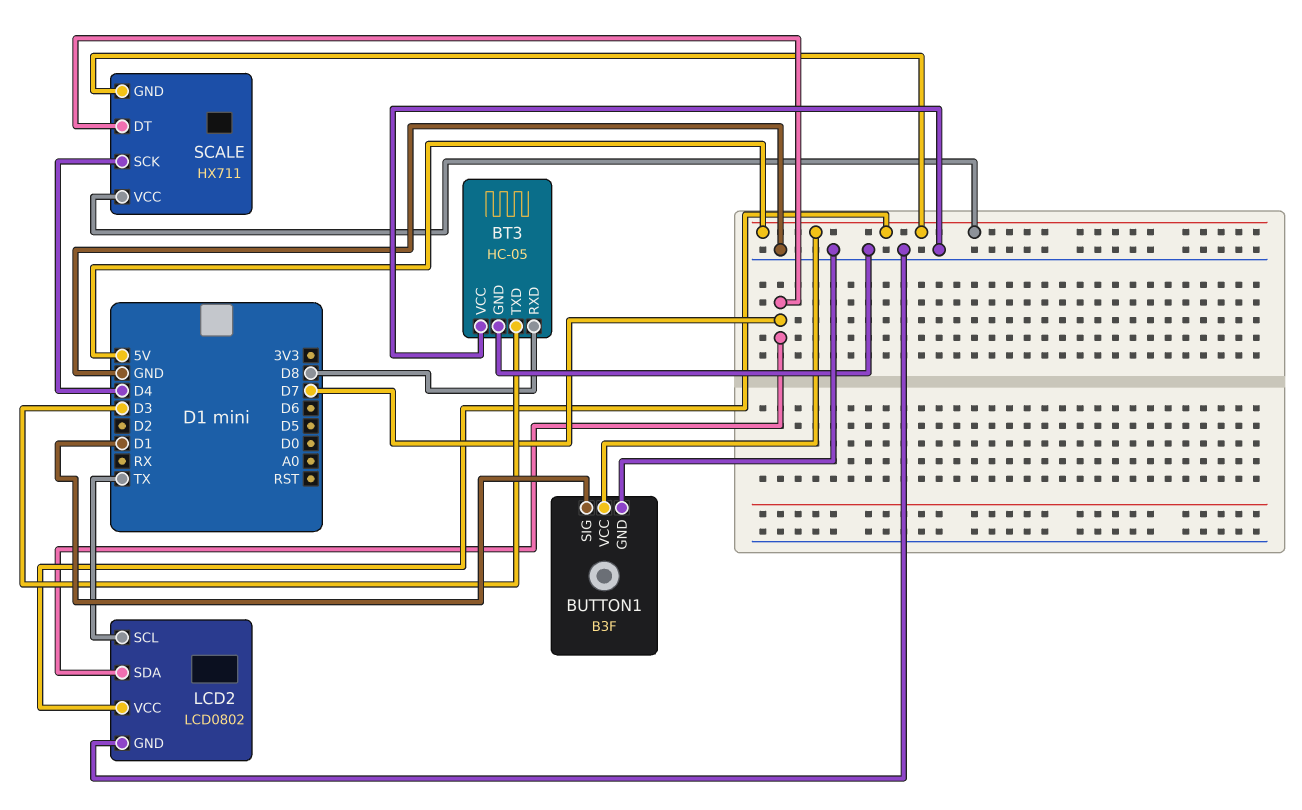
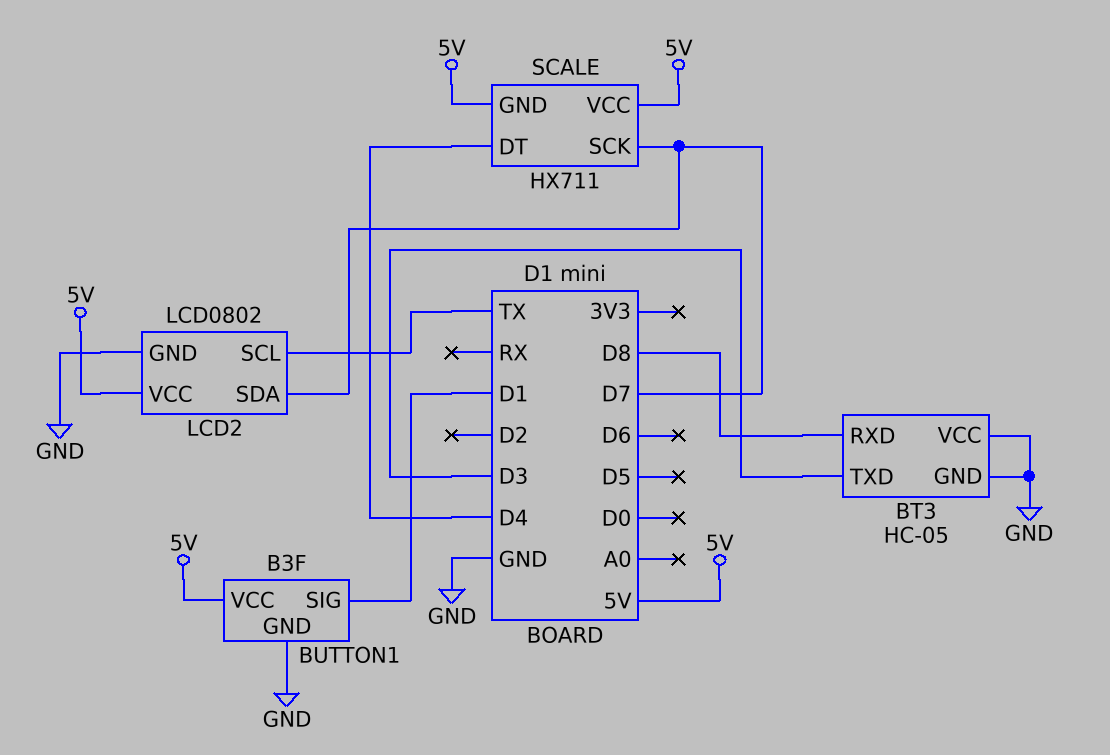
SCALE pin DT: D7 -> D4
SCALE pin SCK: D4 -> D7

